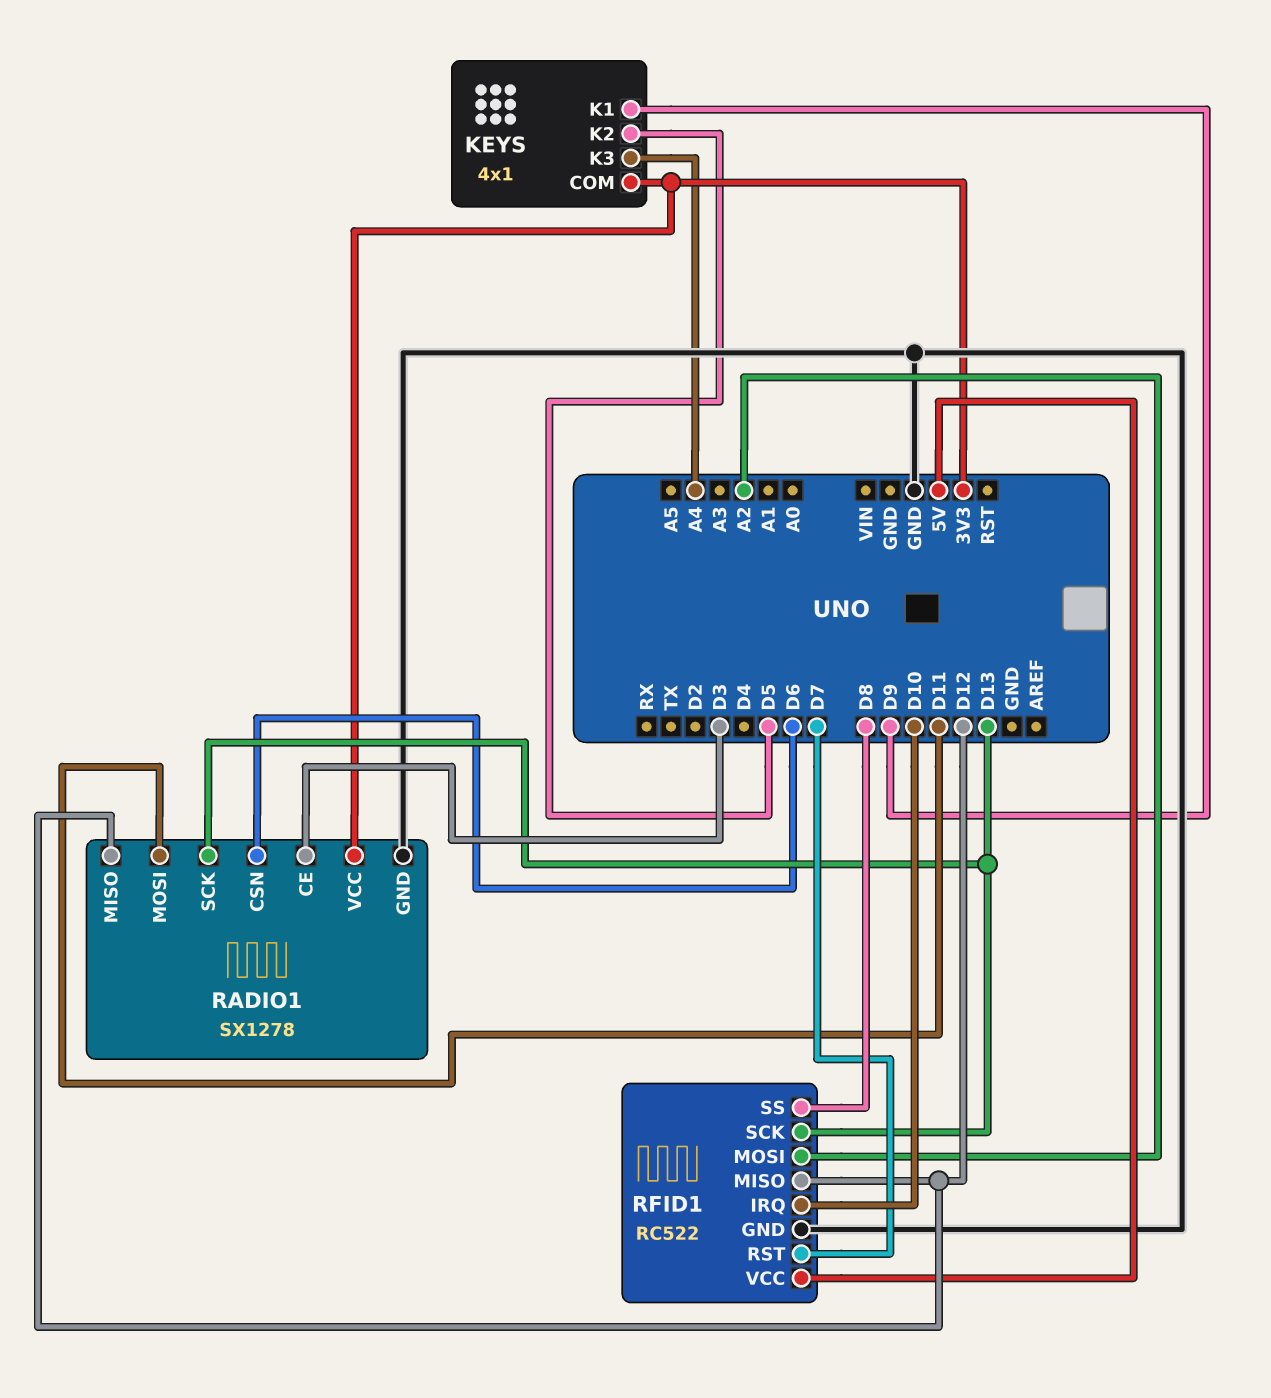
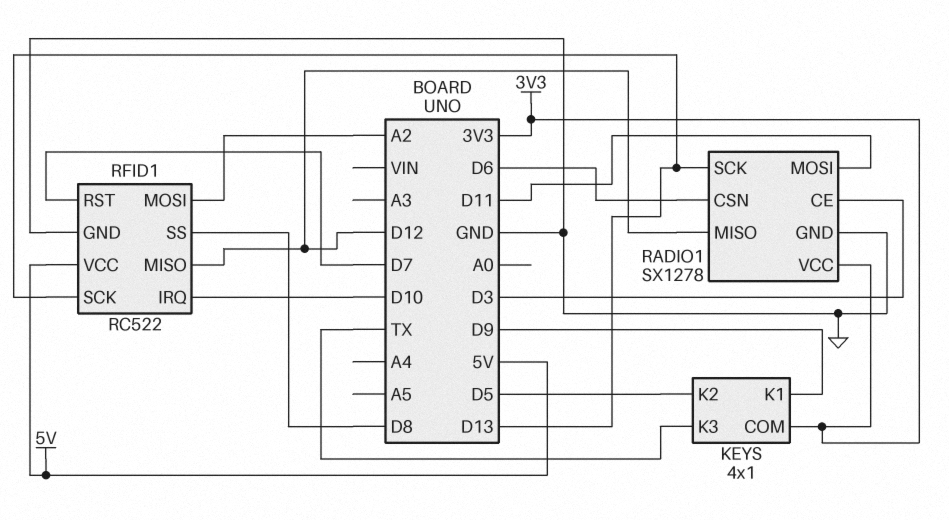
KEYS pin K3: A4 -> TX

